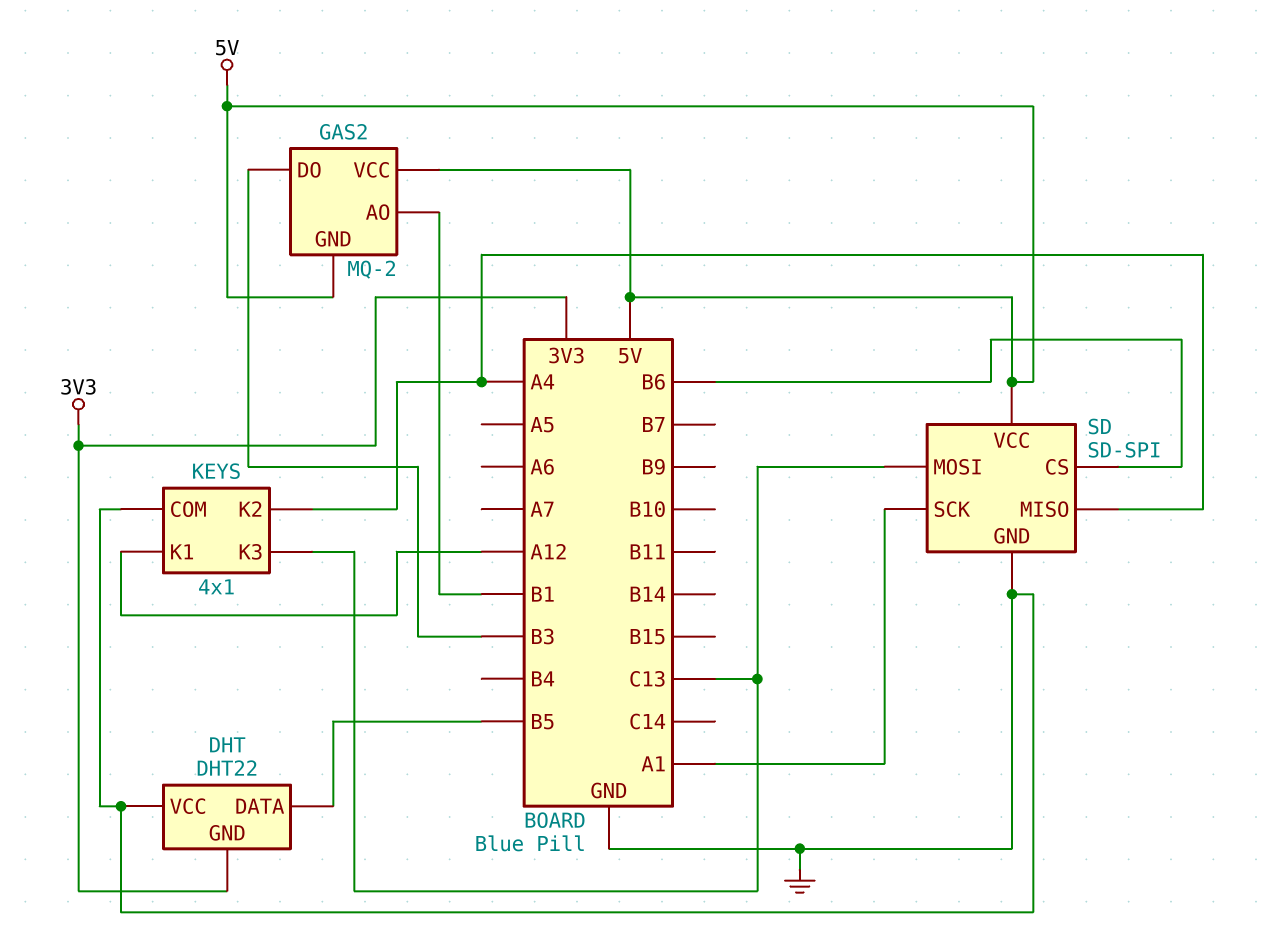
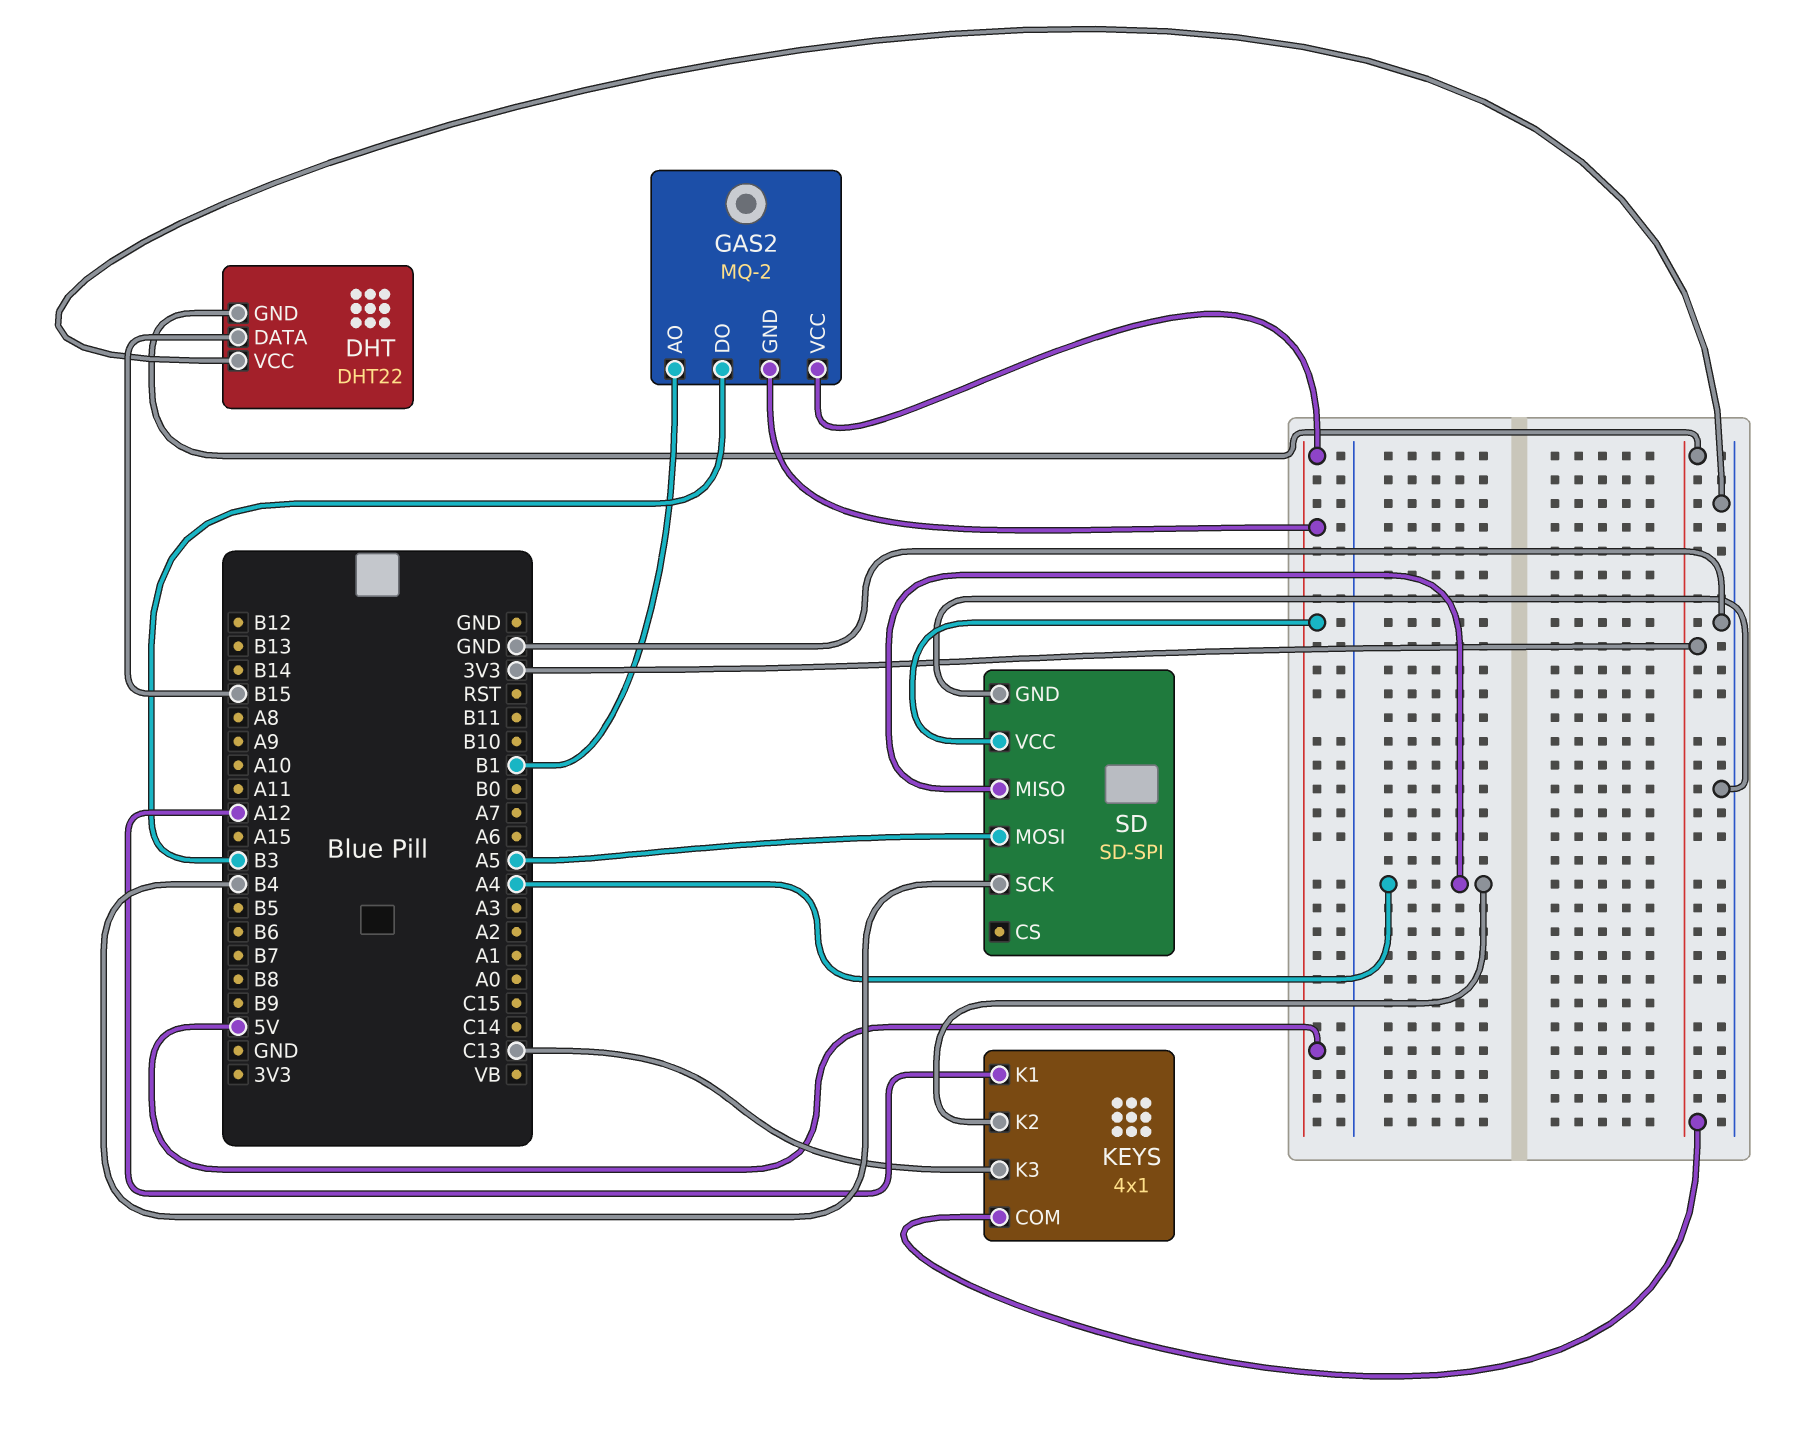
DHT pin DATA: B5 -> B15
KEYS pin COM: GND -> 3V3
SD pin CS: B6 -> none
SD pin MOSI: C13 -> A5
SD pin SCK: A1 -> B4

